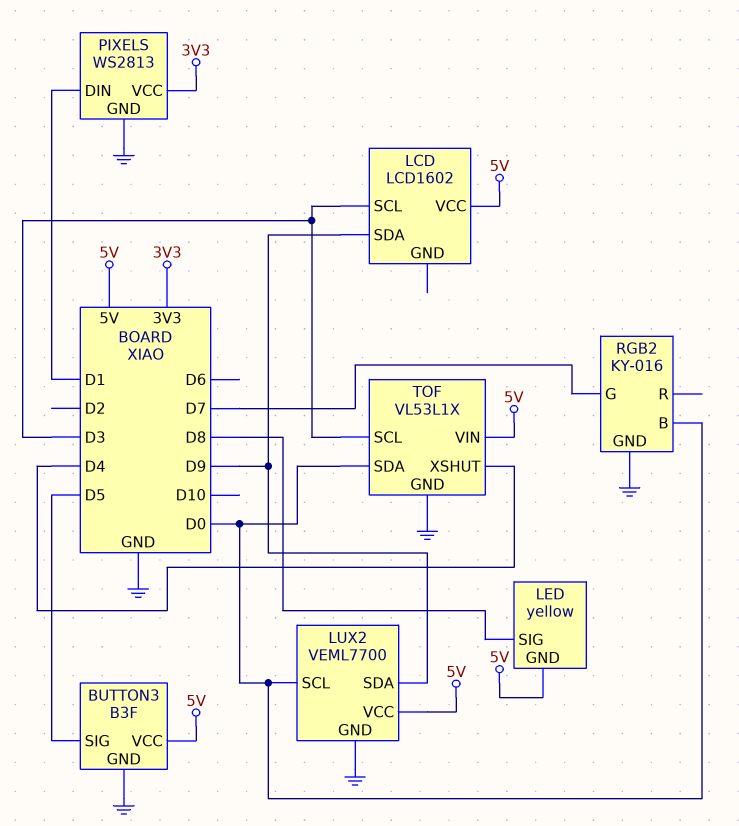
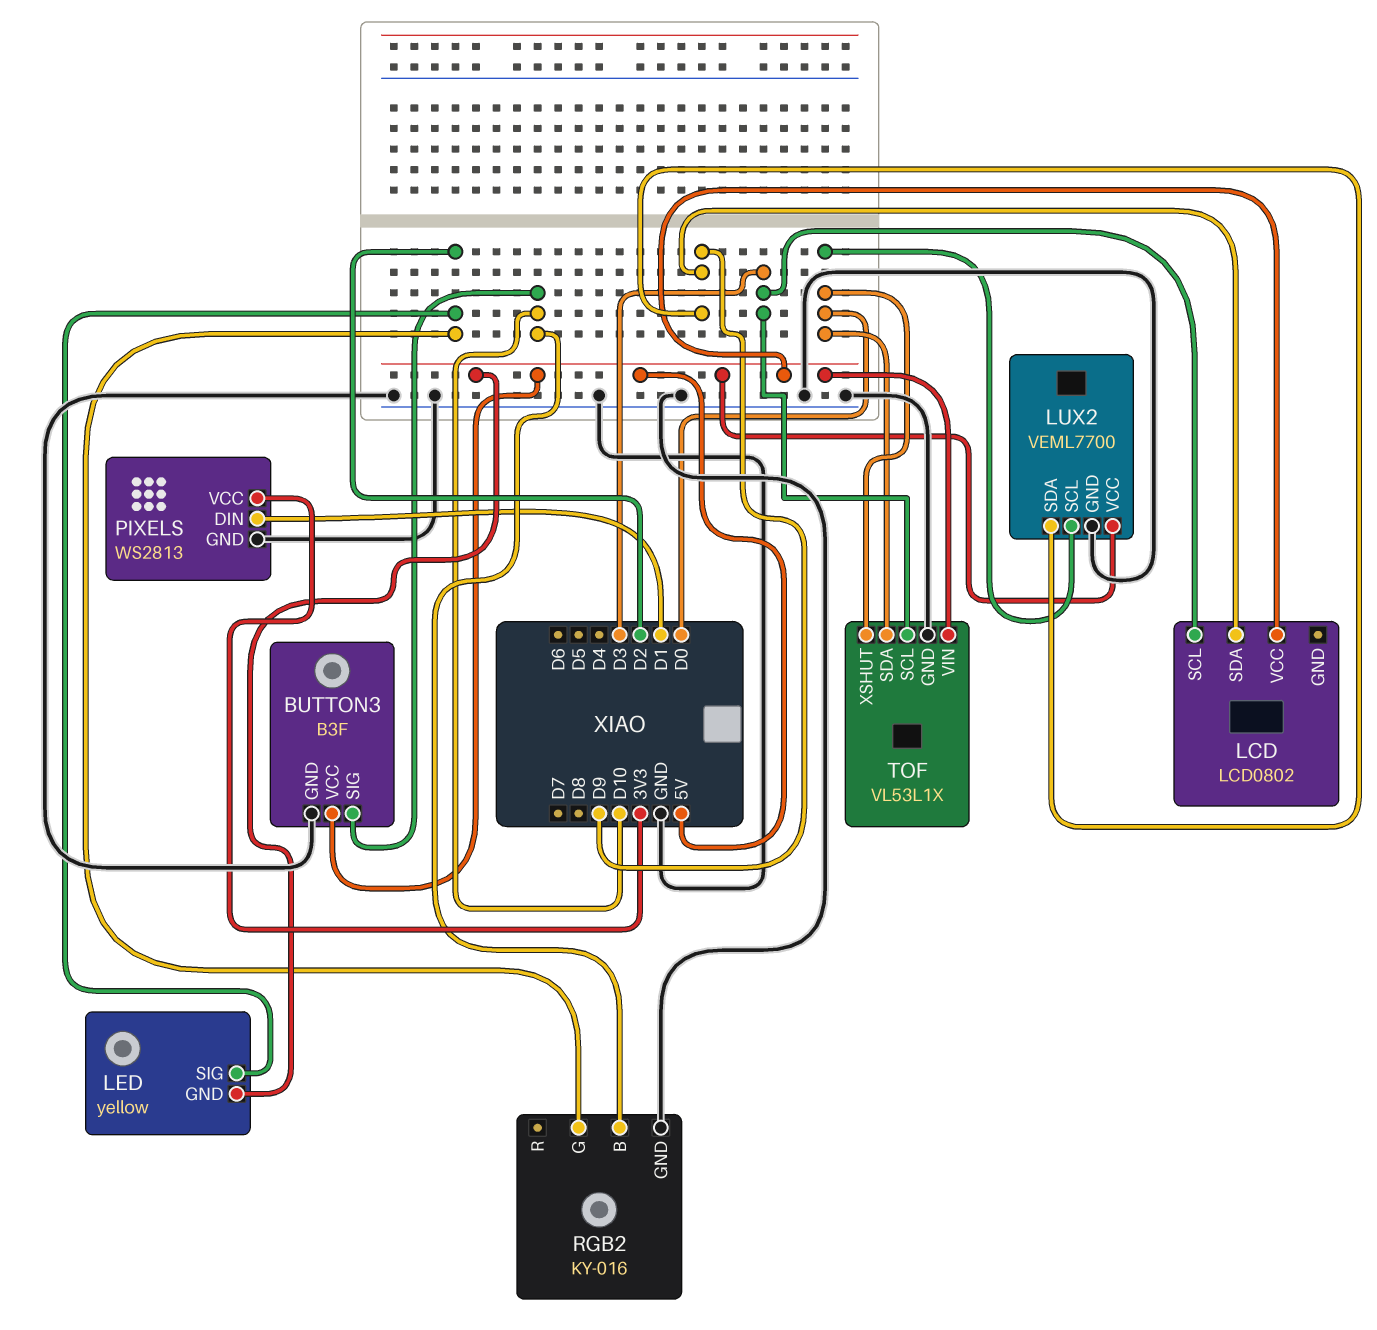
BUTTON3 pin SIG: D5 -> D10
LCD: LCD1602 -> LCD0802
LED pin SIG: D8 -> D2
RGB2 pin B: D0 -> D10
RGB2 pin G: D7 -> D2
TOF pin XSHUT: D4 -> D0

